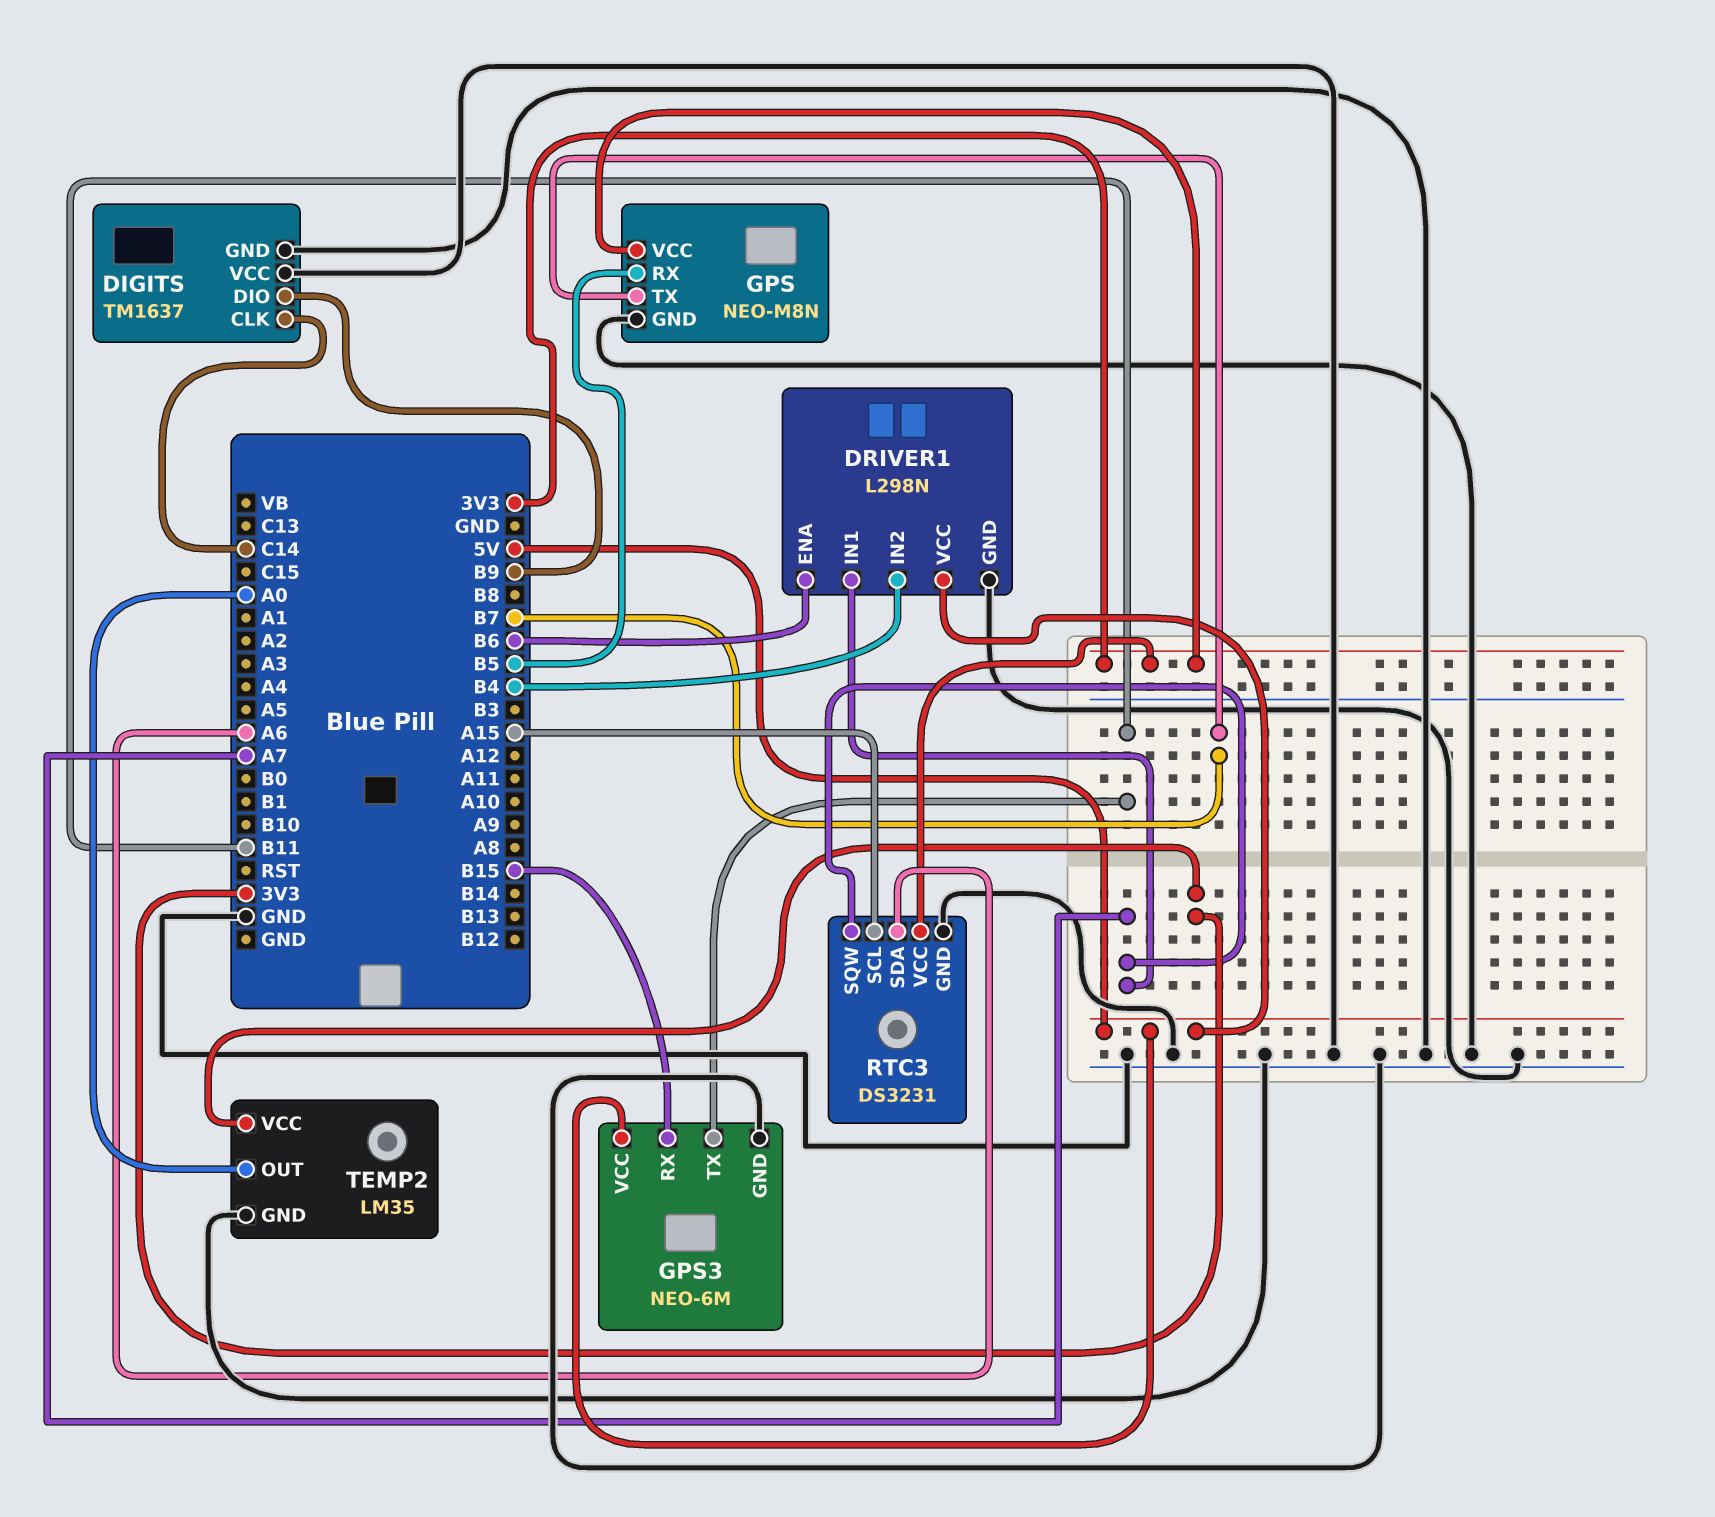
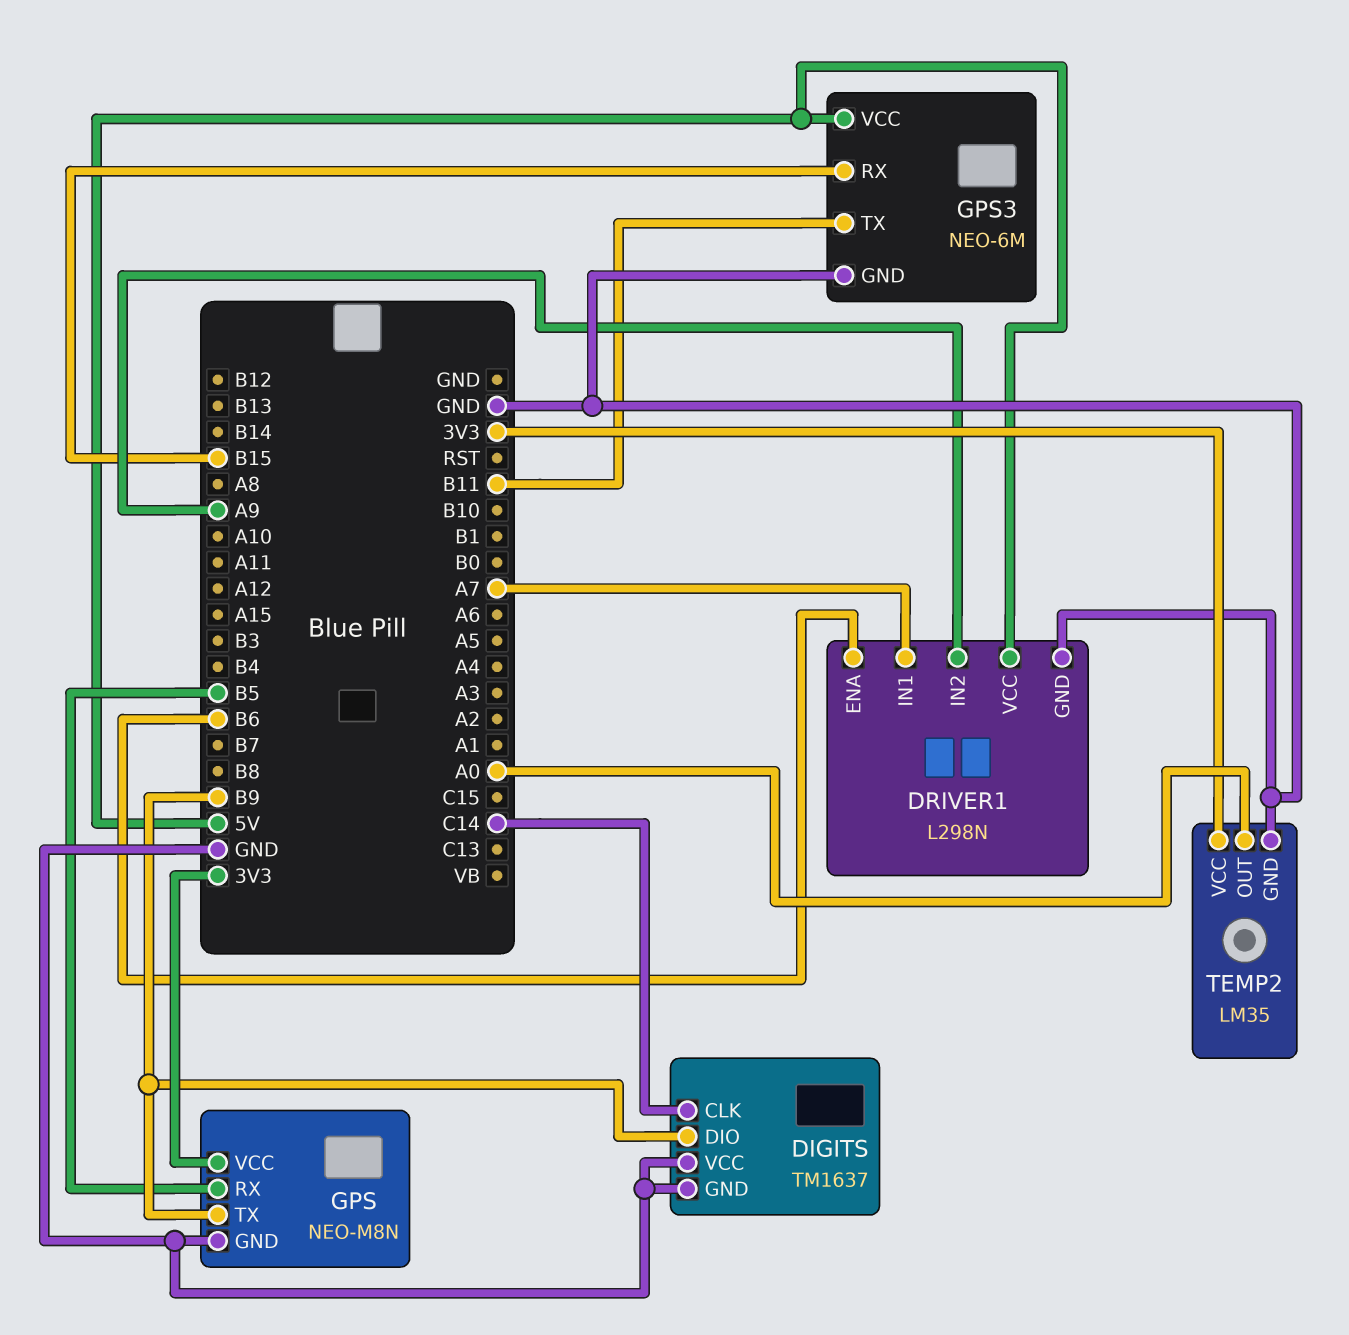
DRIVER1 pin IN2: B4 -> A9
GPS pin TX: B7 -> B9
RTC3: DS3231 -> none
RTC3 pin GND: GND -> none
RTC3 pin SCL: A15 -> none
RTC3 pin SDA: A6 -> none
RTC3 pin SQW: A7 -> none
RTC3 pin VCC: 3V3 -> none

